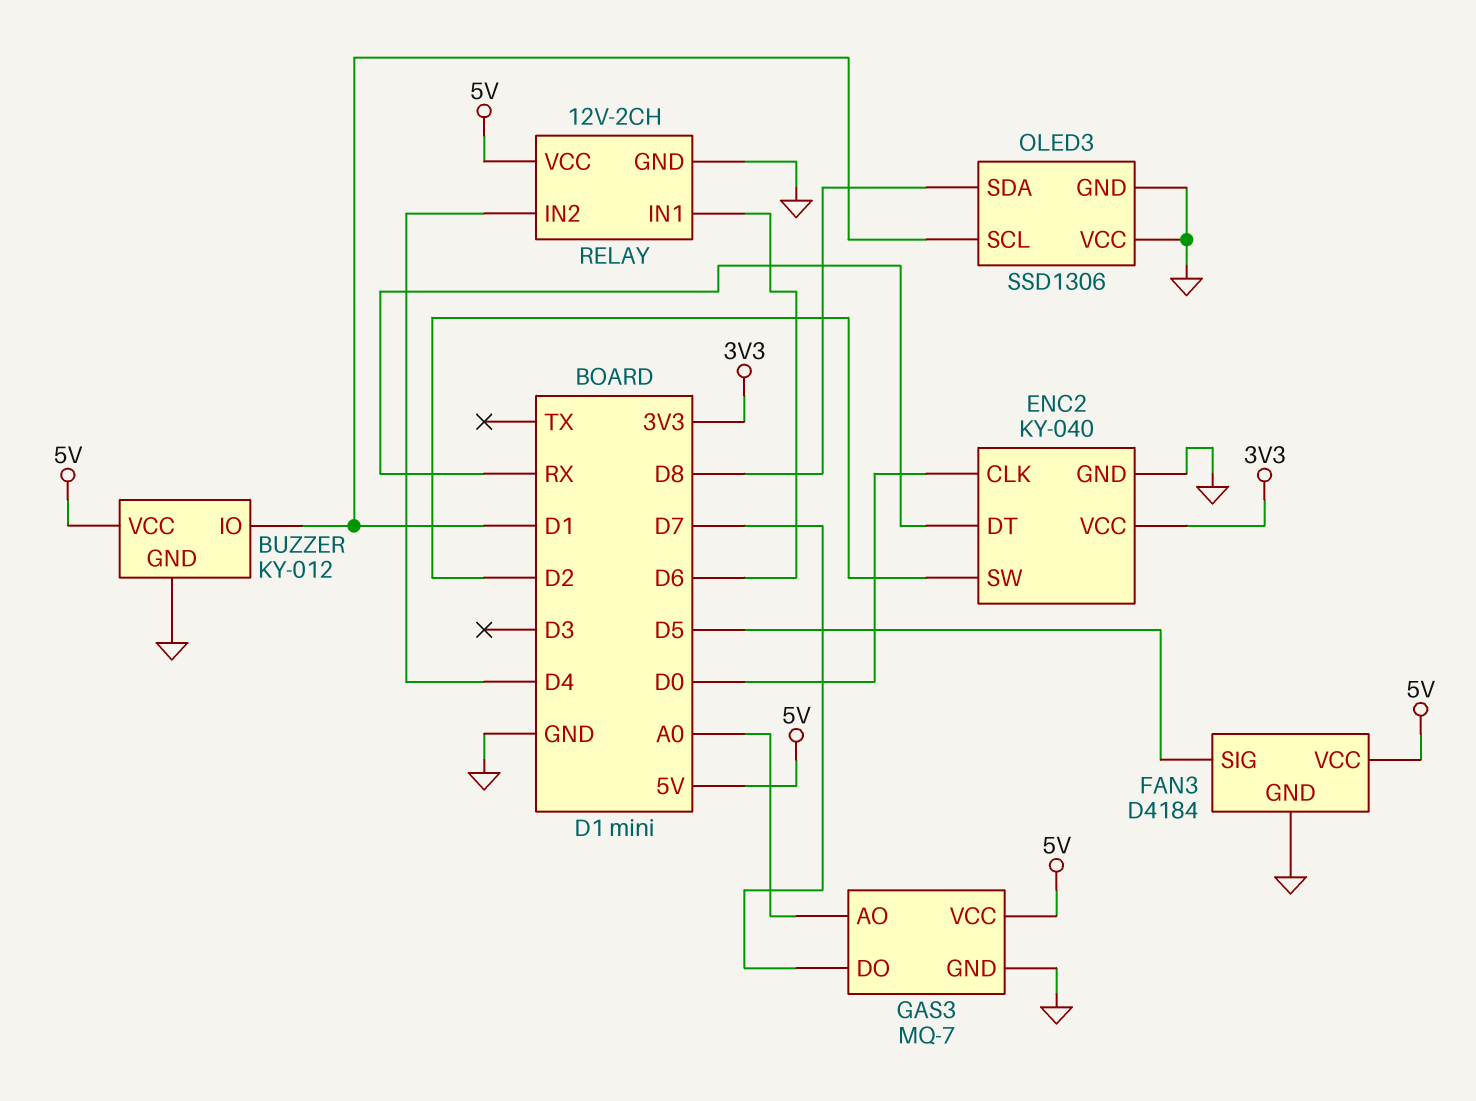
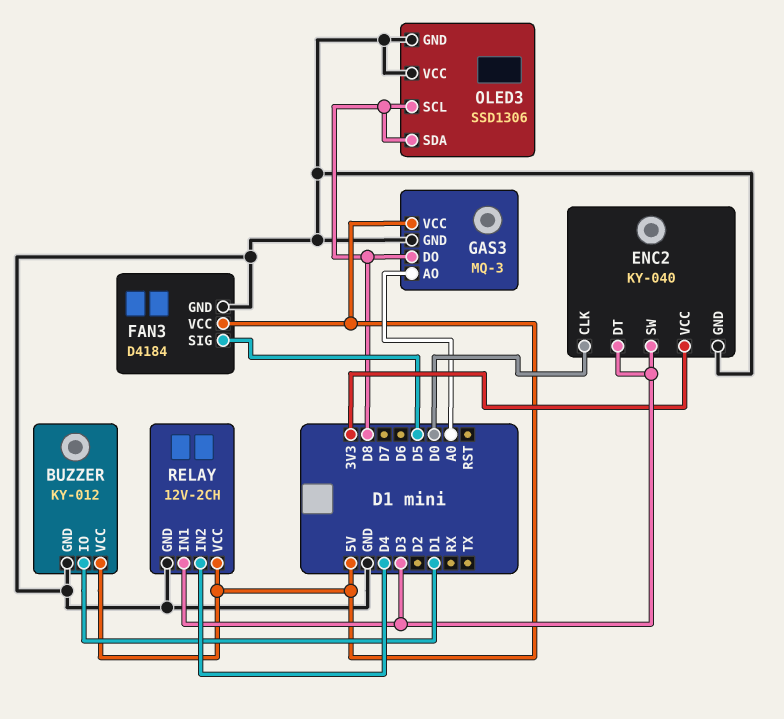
ENC2 pin DT: RX -> D3
ENC2 pin SW: D2 -> D3
GAS3: MQ-7 -> MQ-3
GAS3 pin DO: D7 -> D8
OLED3 pin SCL: D1 -> D8
RELAY pin IN1: D6 -> D3

